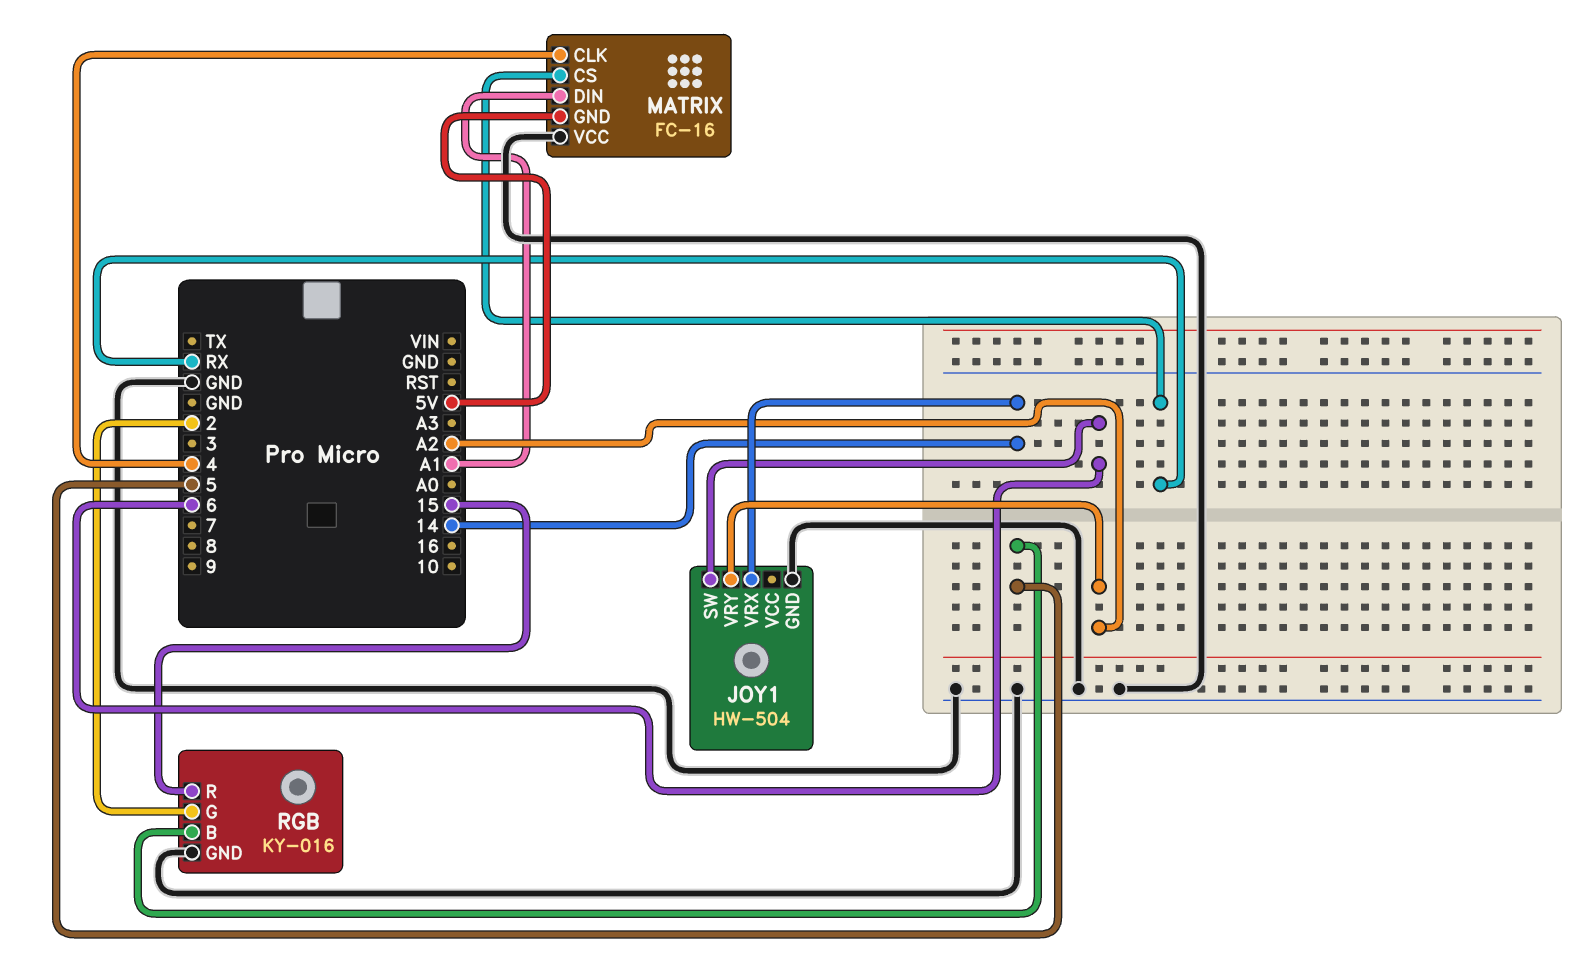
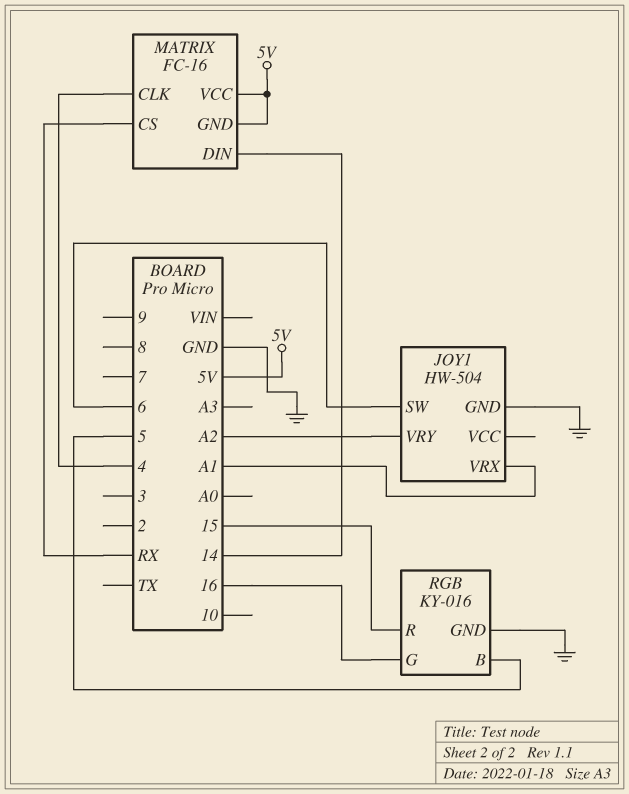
JOY1 pin VRX: 14 -> A1
MATRIX pin DIN: A1 -> 14
MATRIX pin VCC: GND -> 5V
RGB pin G: 2 -> 16

